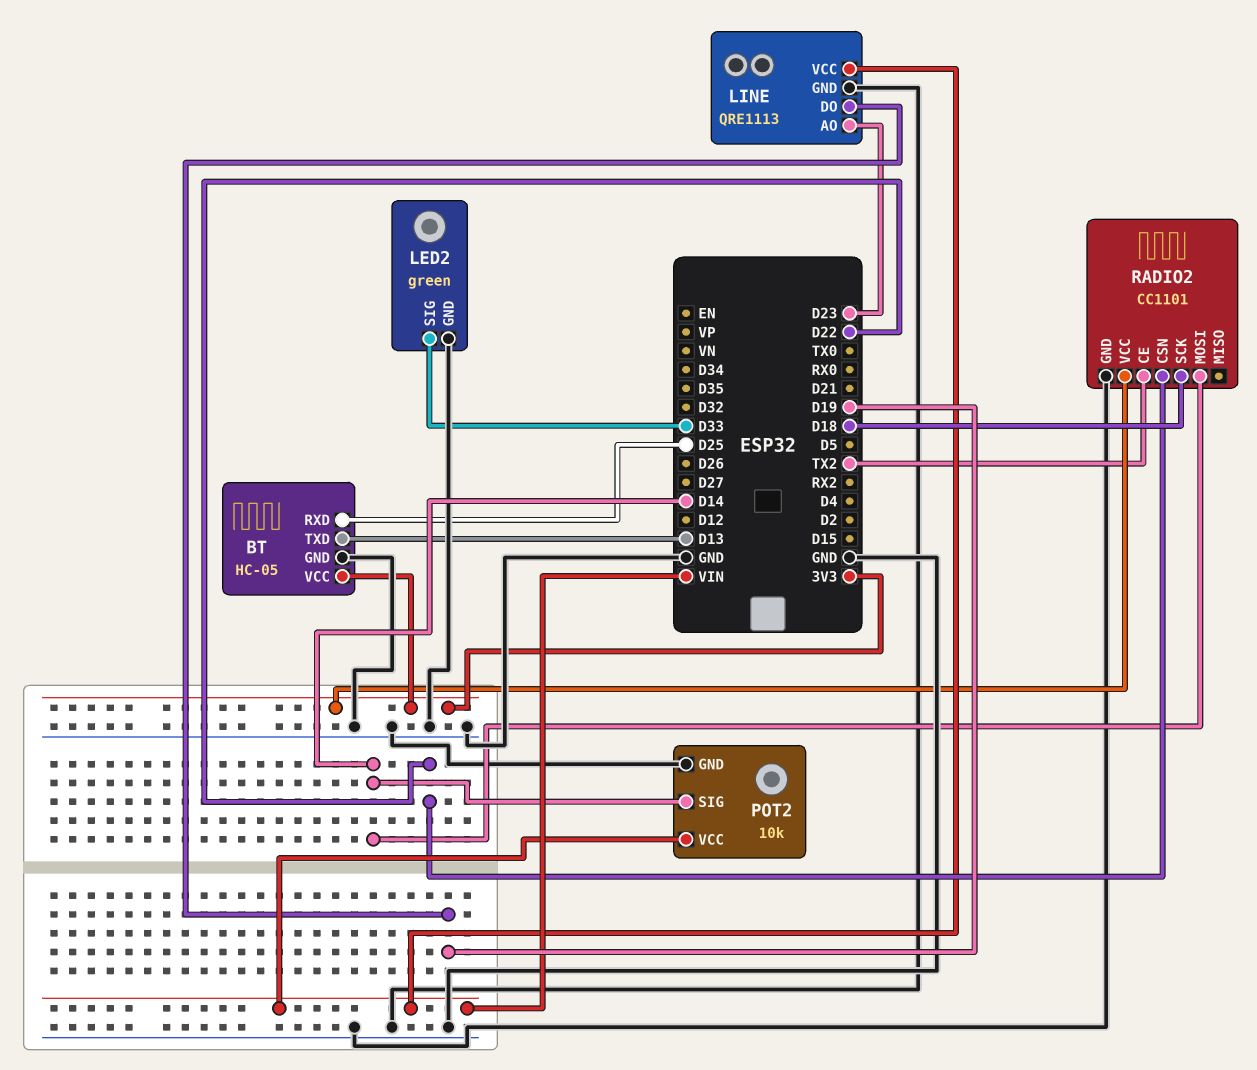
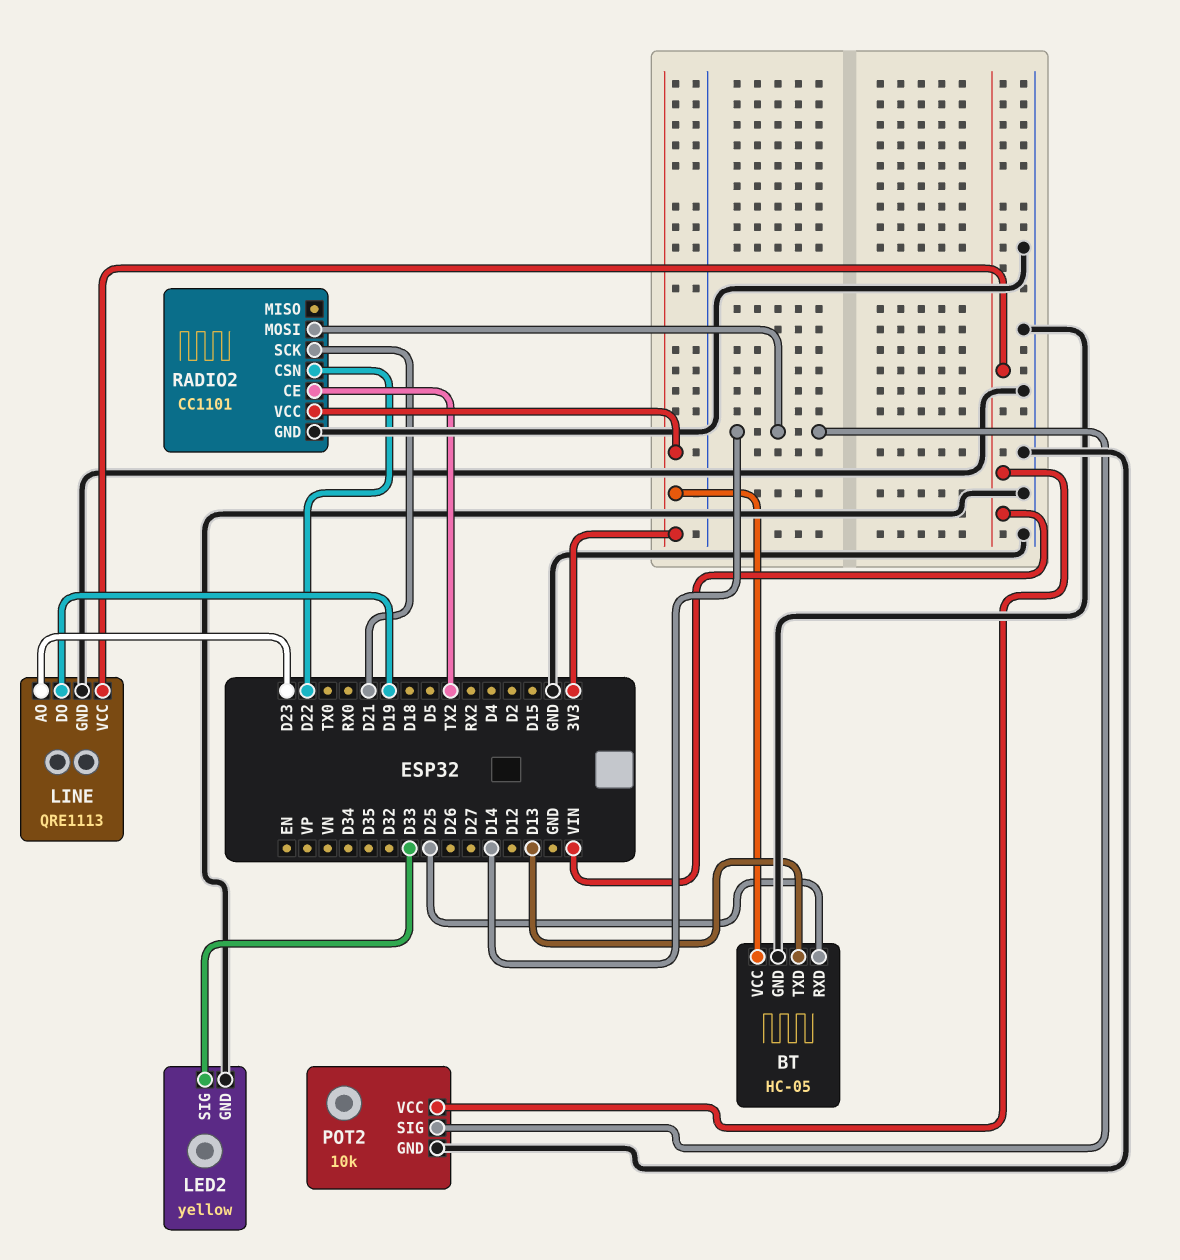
LED2: green -> yellow
RADIO2 pin SCK: D18 -> D21

